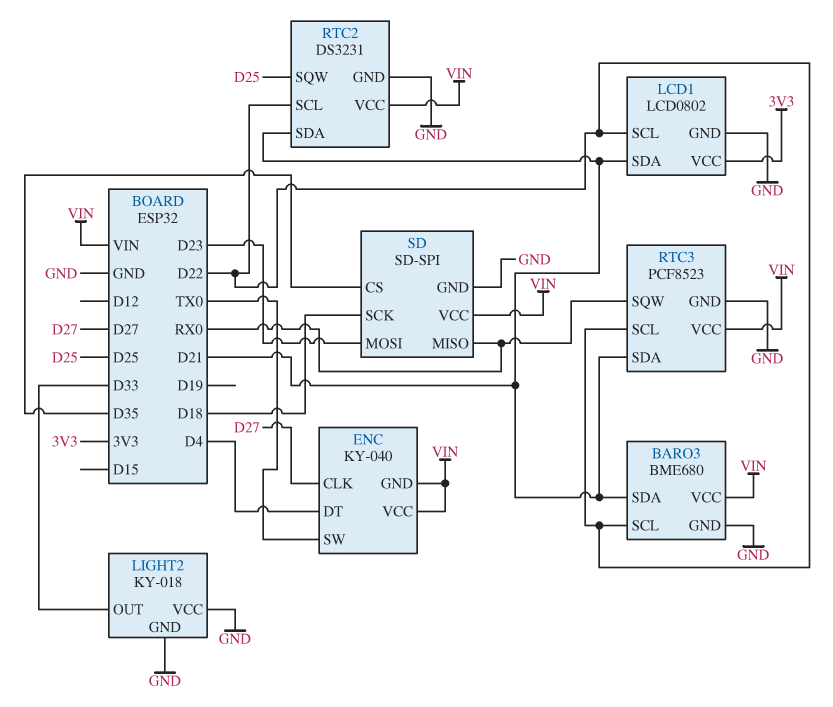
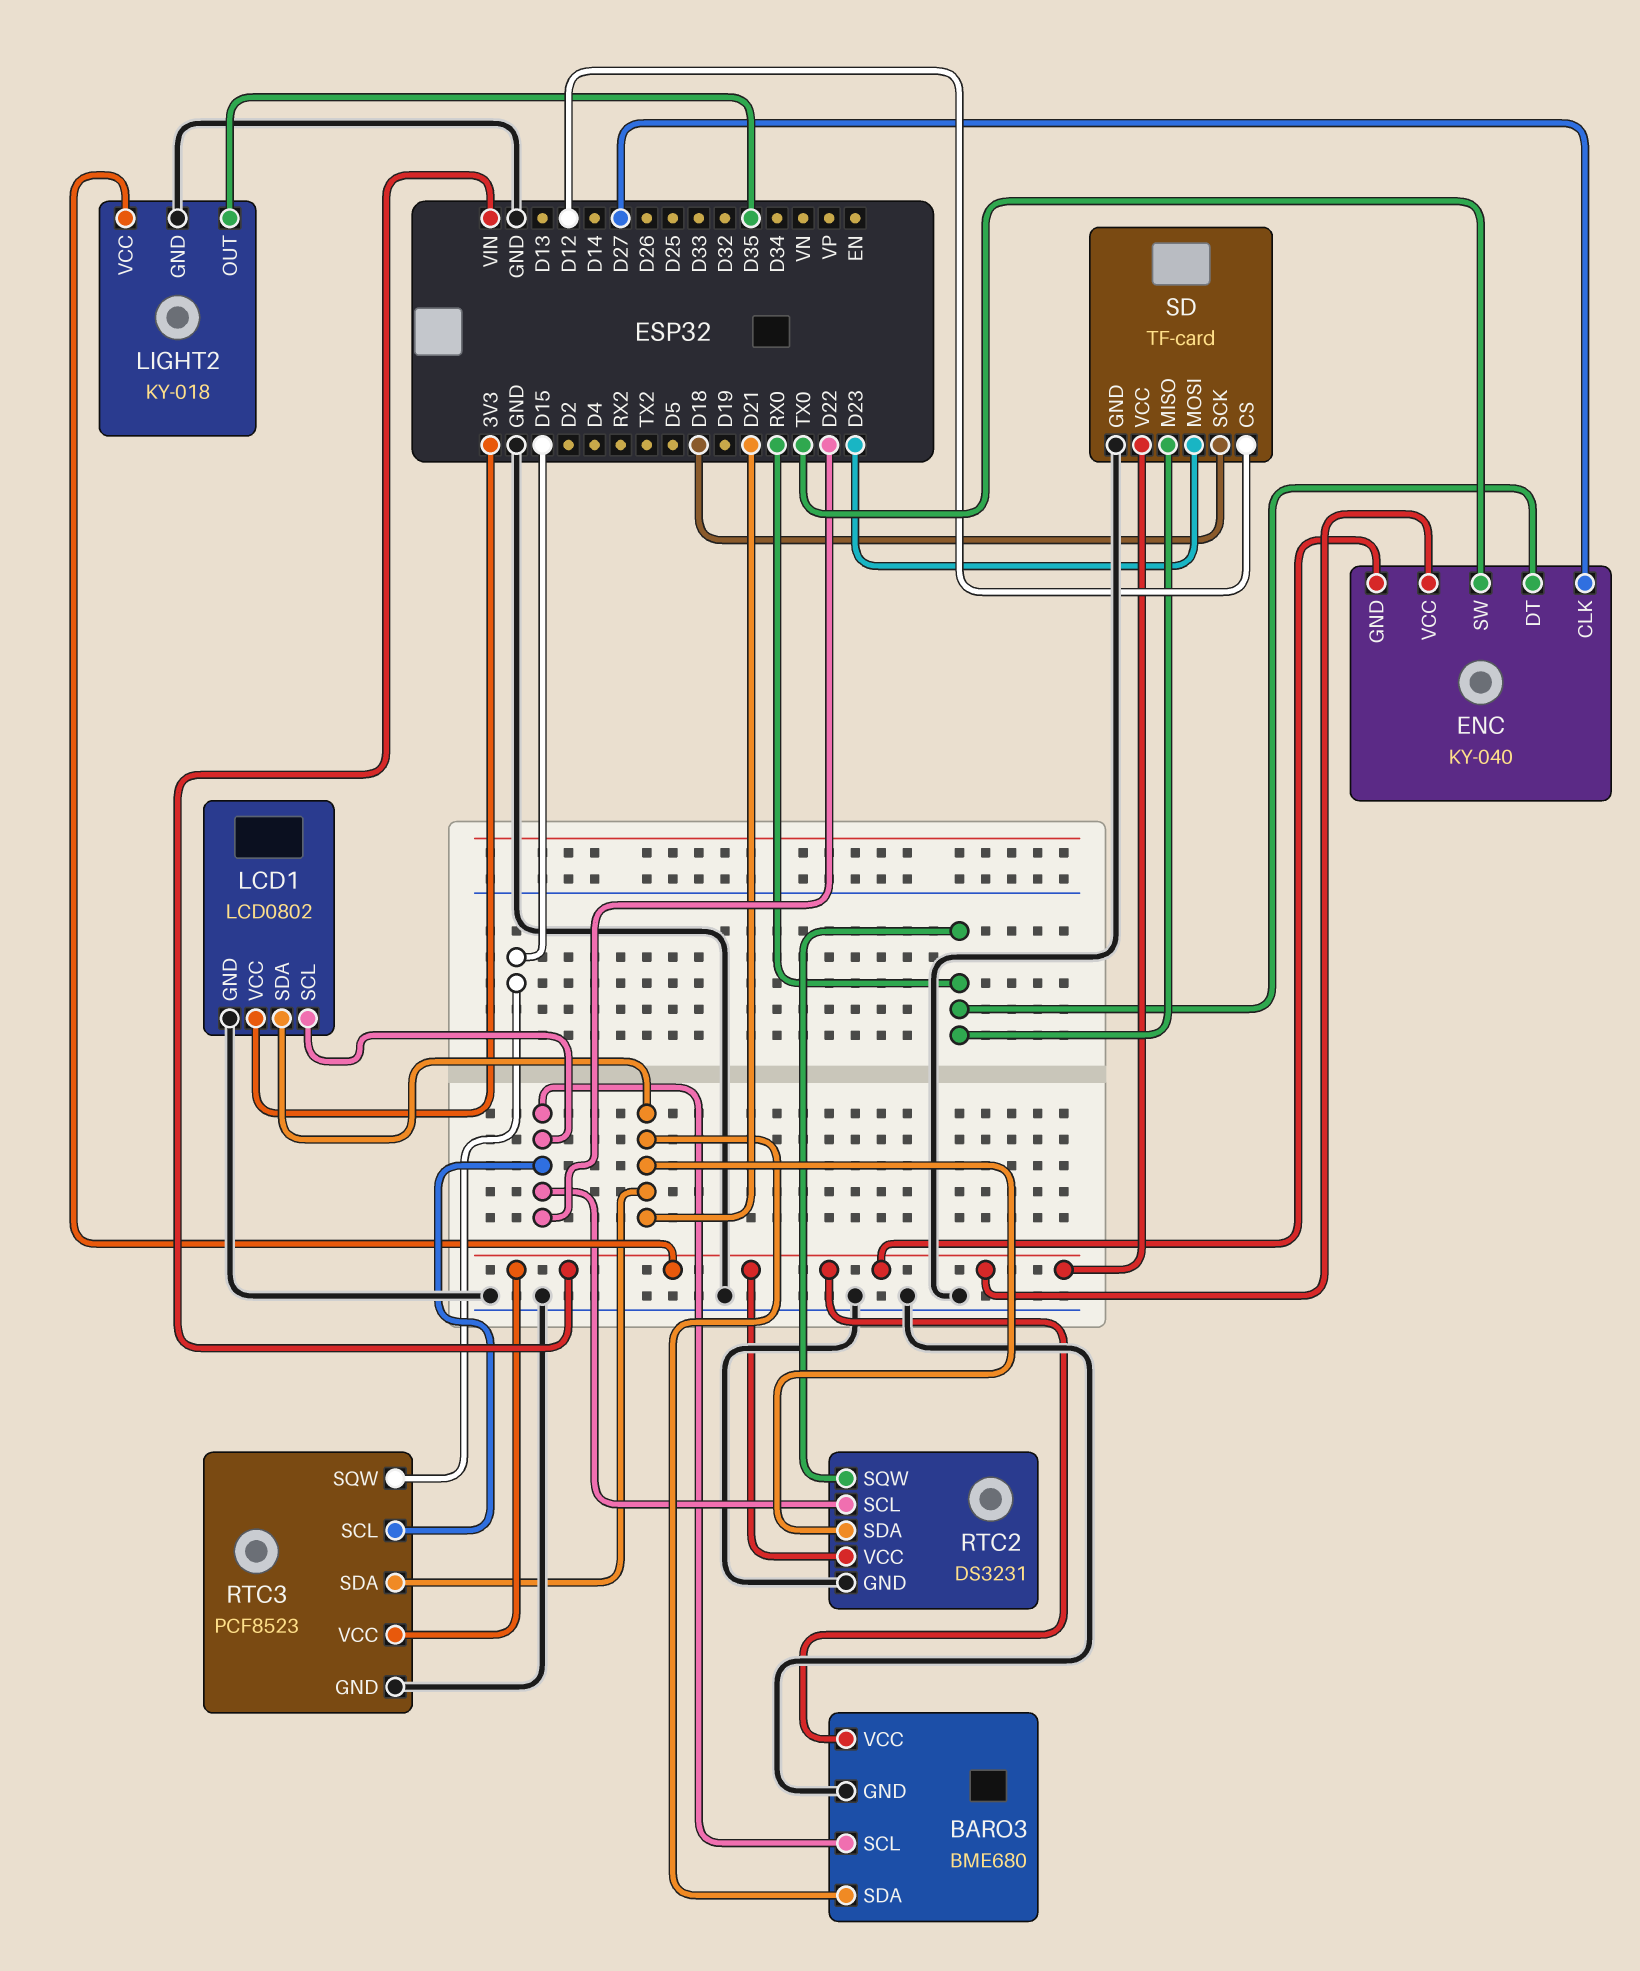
ENC pin DT: D4 -> RX0
LIGHT2 pin OUT: D33 -> D35
LIGHT2 pin VCC: GND -> VIN
RTC2 pin SQW: D25 -> RX0
RTC3 pin SQW: RX0 -> D15
SD: SD-SPI -> TF-card
SD pin CS: D35 -> D12

